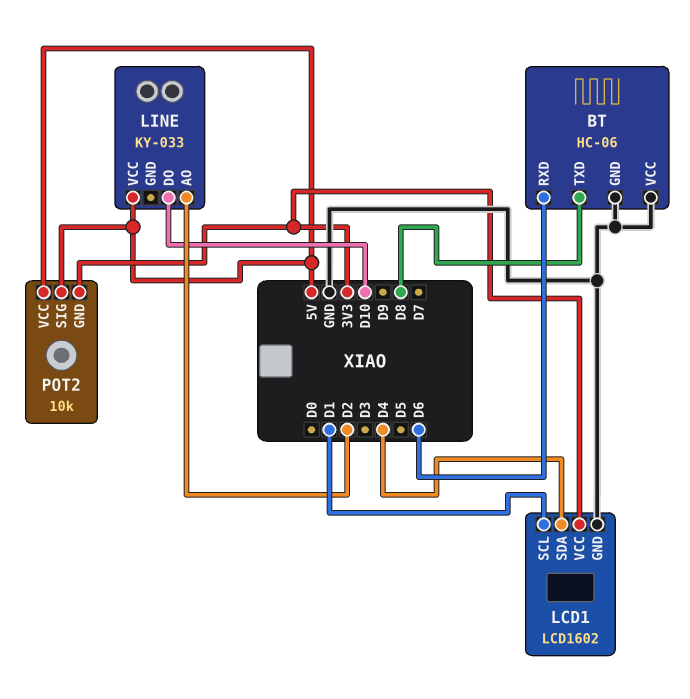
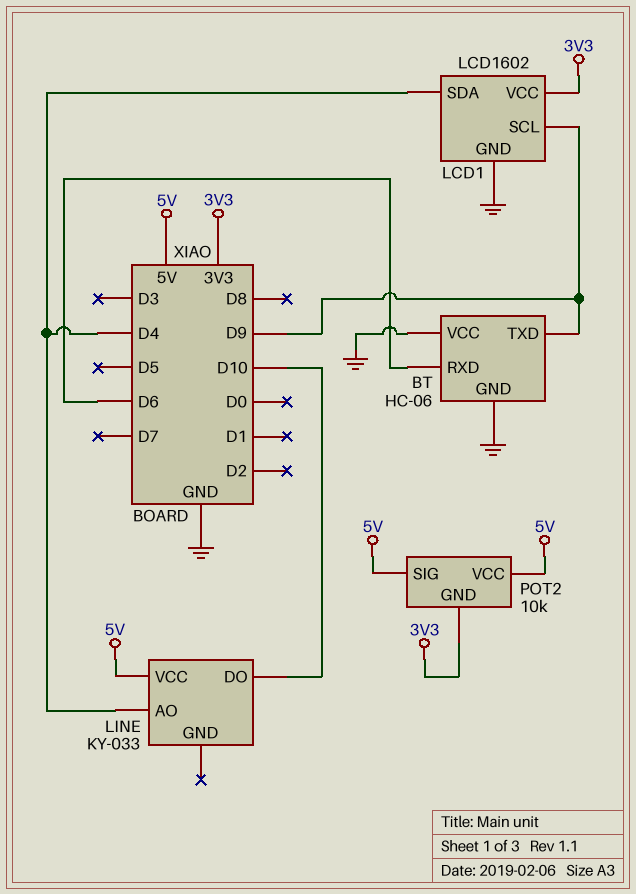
BT pin TXD: D8 -> D9
LCD1 pin SCL: D1 -> D9
LINE pin AO: D2 -> D4

